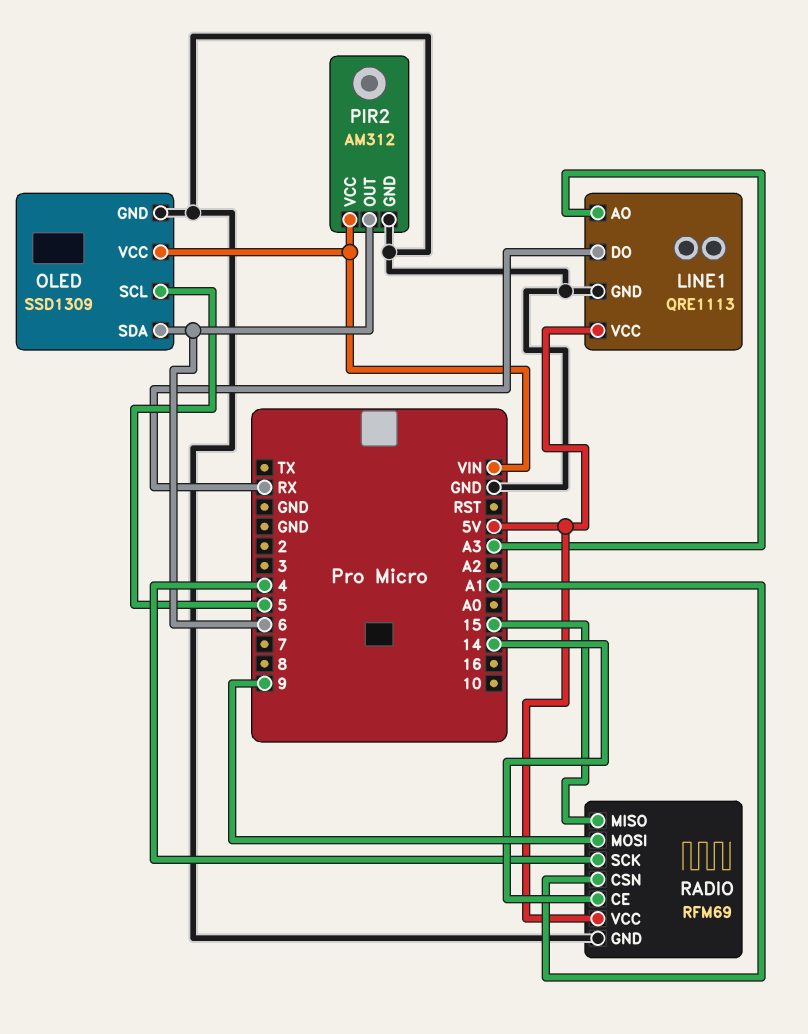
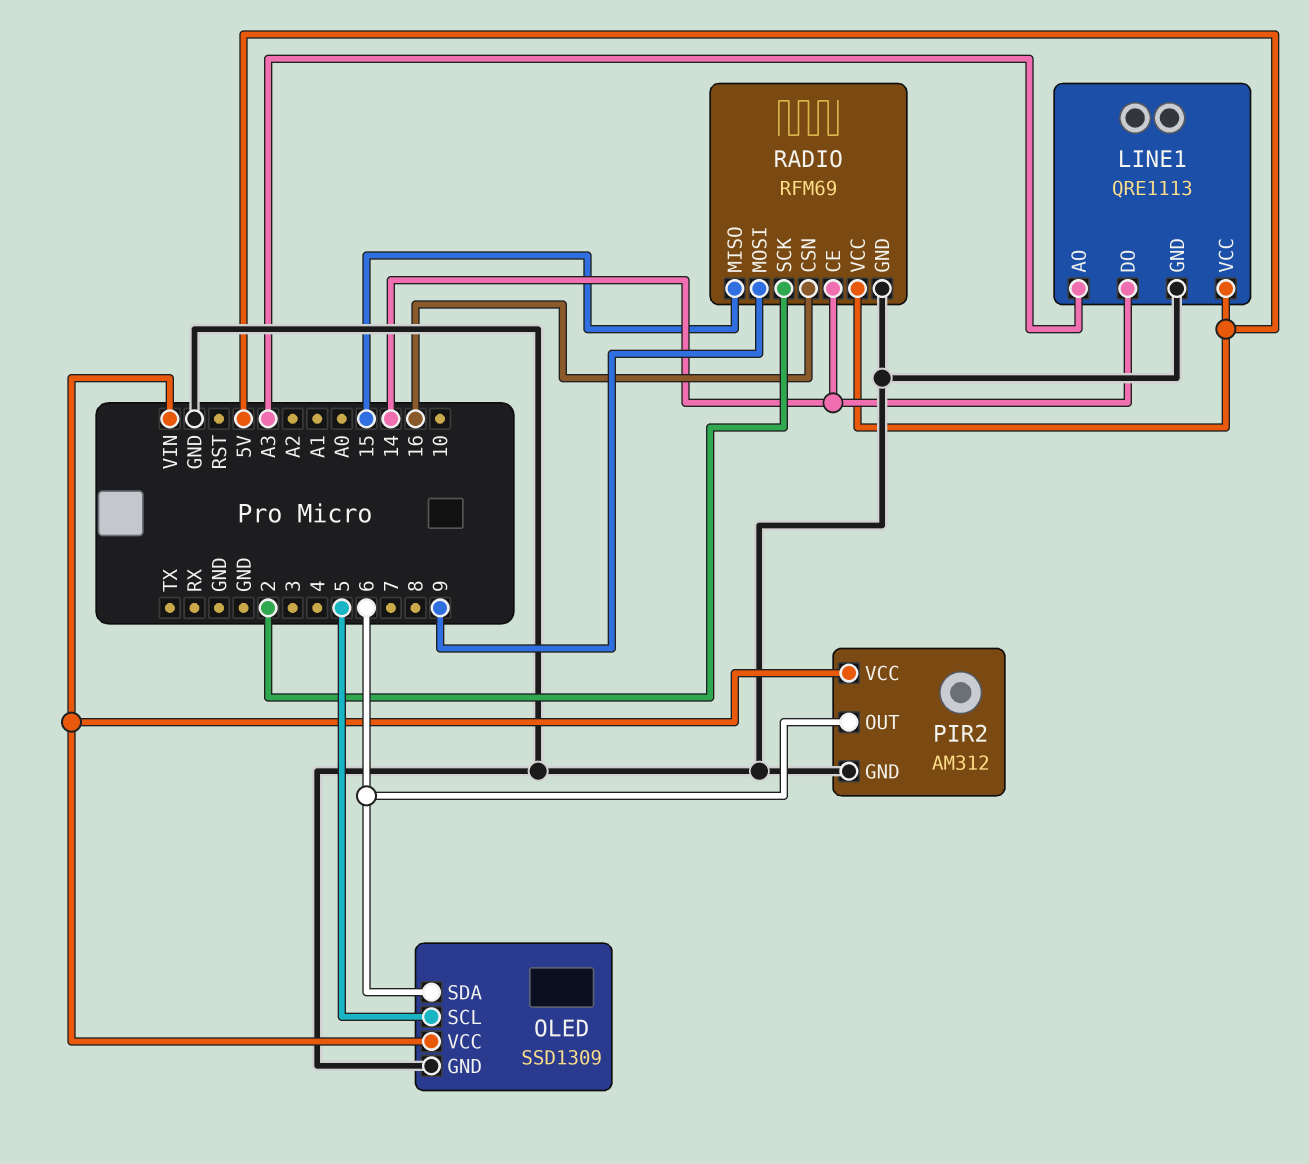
LINE1 pin DO: RX -> 14
RADIO pin CSN: A1 -> 16
RADIO pin SCK: 4 -> 2

